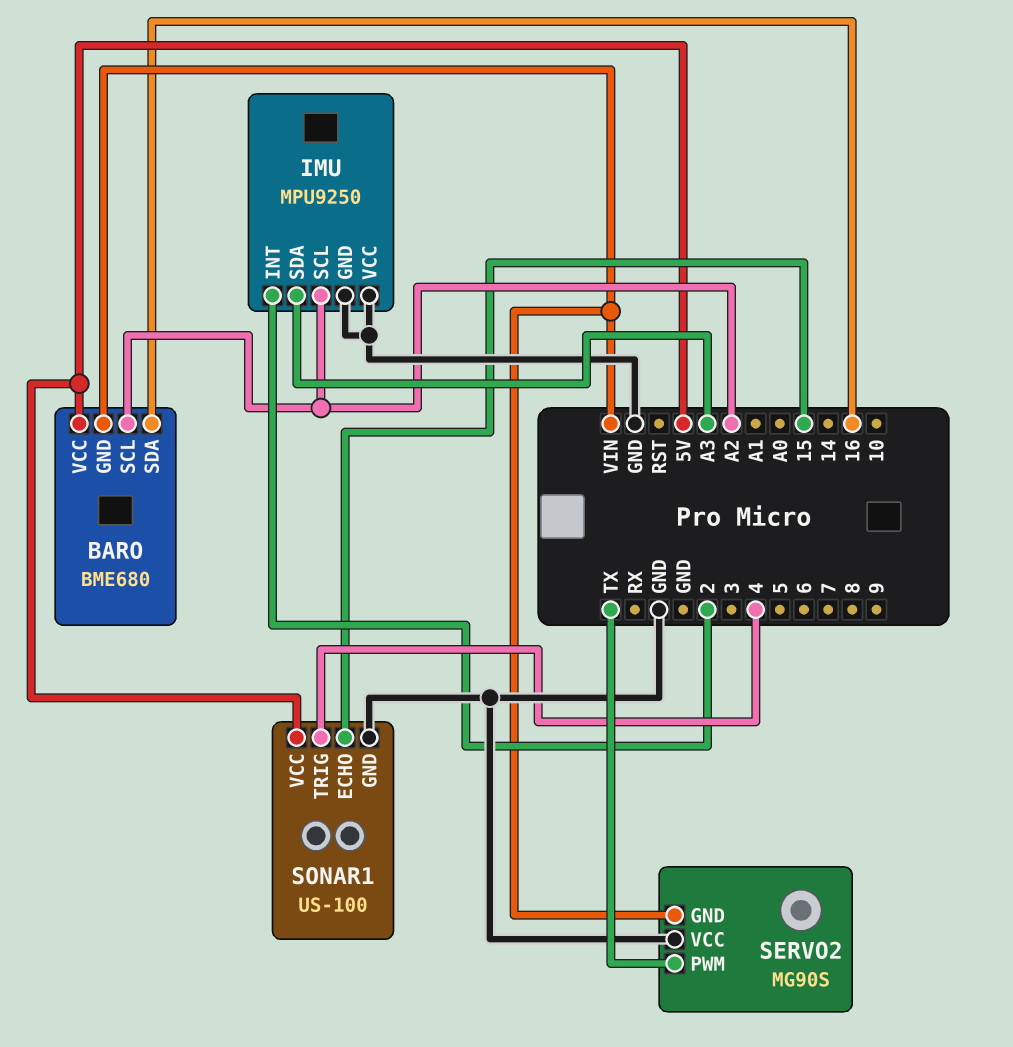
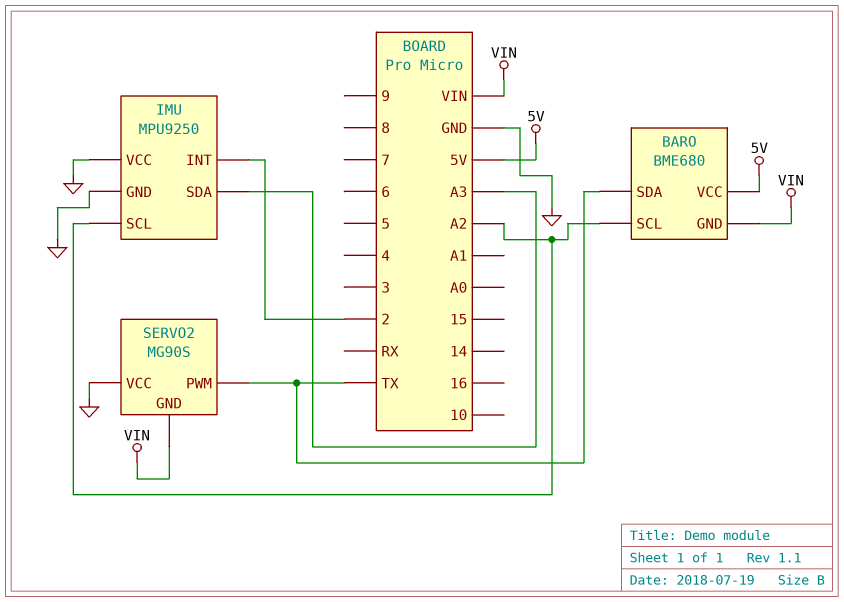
BARO pin SDA: 16 -> TX
SONAR1: US-100 -> none
SONAR1 pin ECHO: 15 -> none
SONAR1 pin GND: GND -> none
SONAR1 pin TRIG: 4 -> none
SONAR1 pin VCC: 5V -> none

